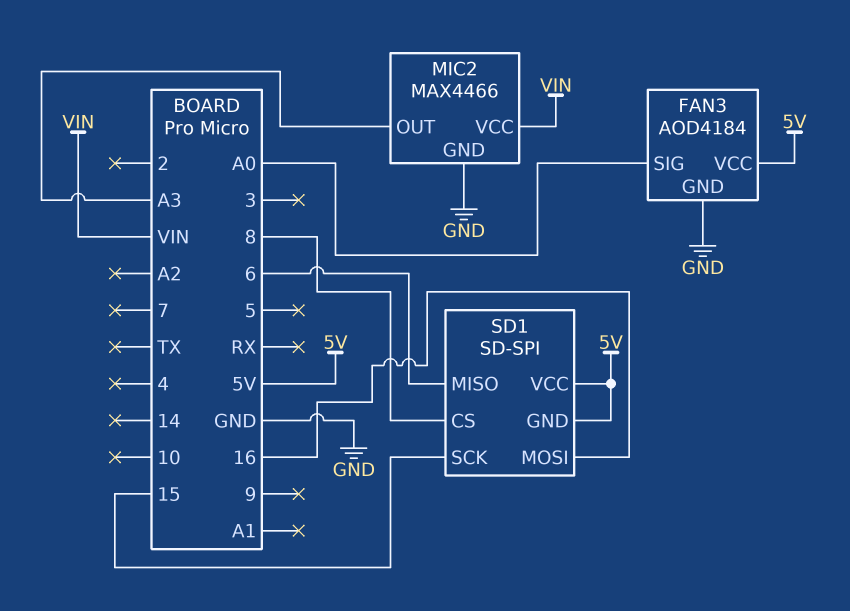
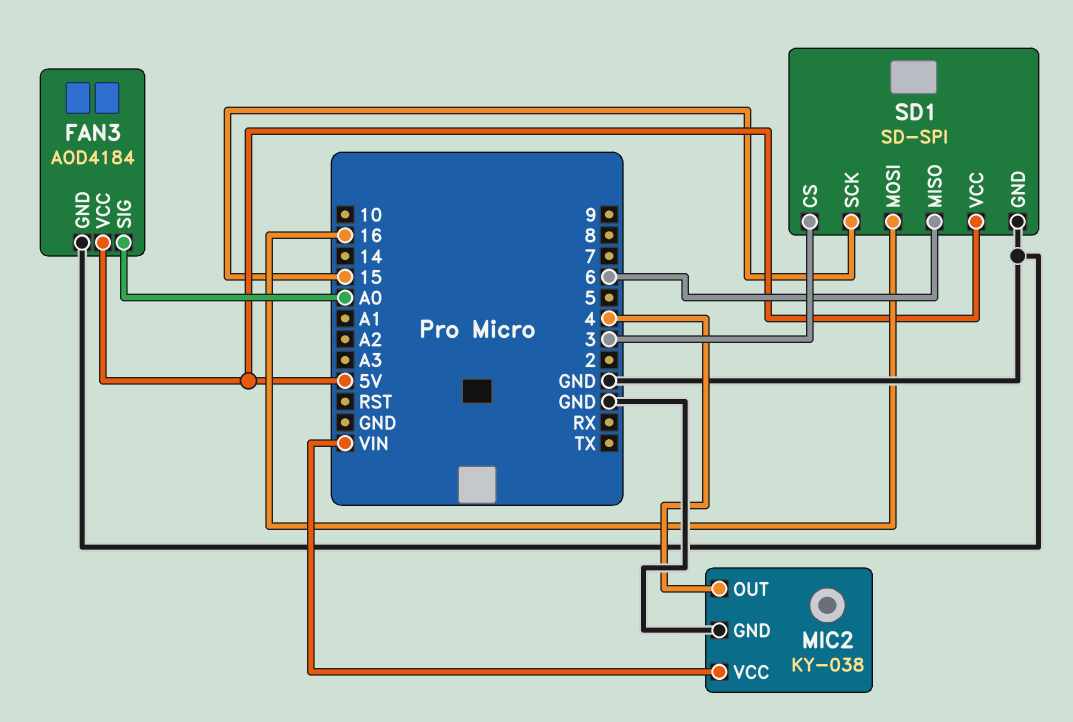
MIC2: MAX4466 -> KY-038
MIC2 pin OUT: A3 -> 4
SD1 pin CS: 8 -> 3
SD1 pin GND: 5V -> GND

